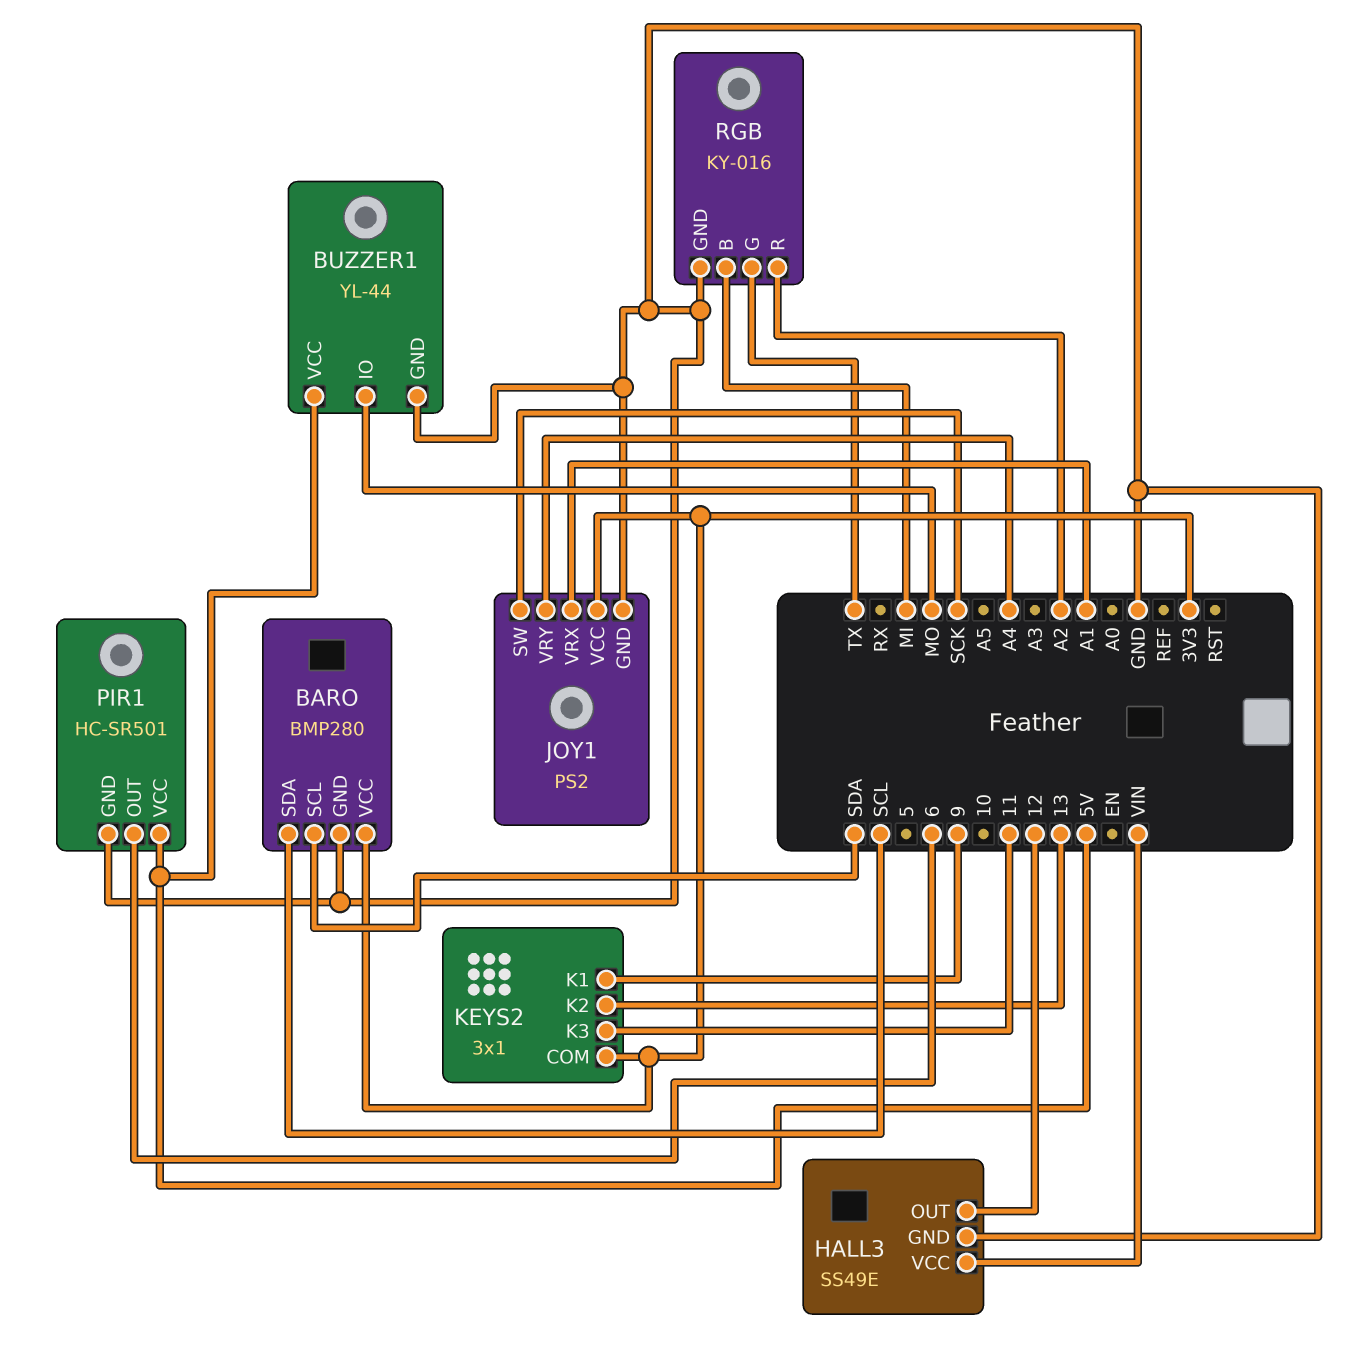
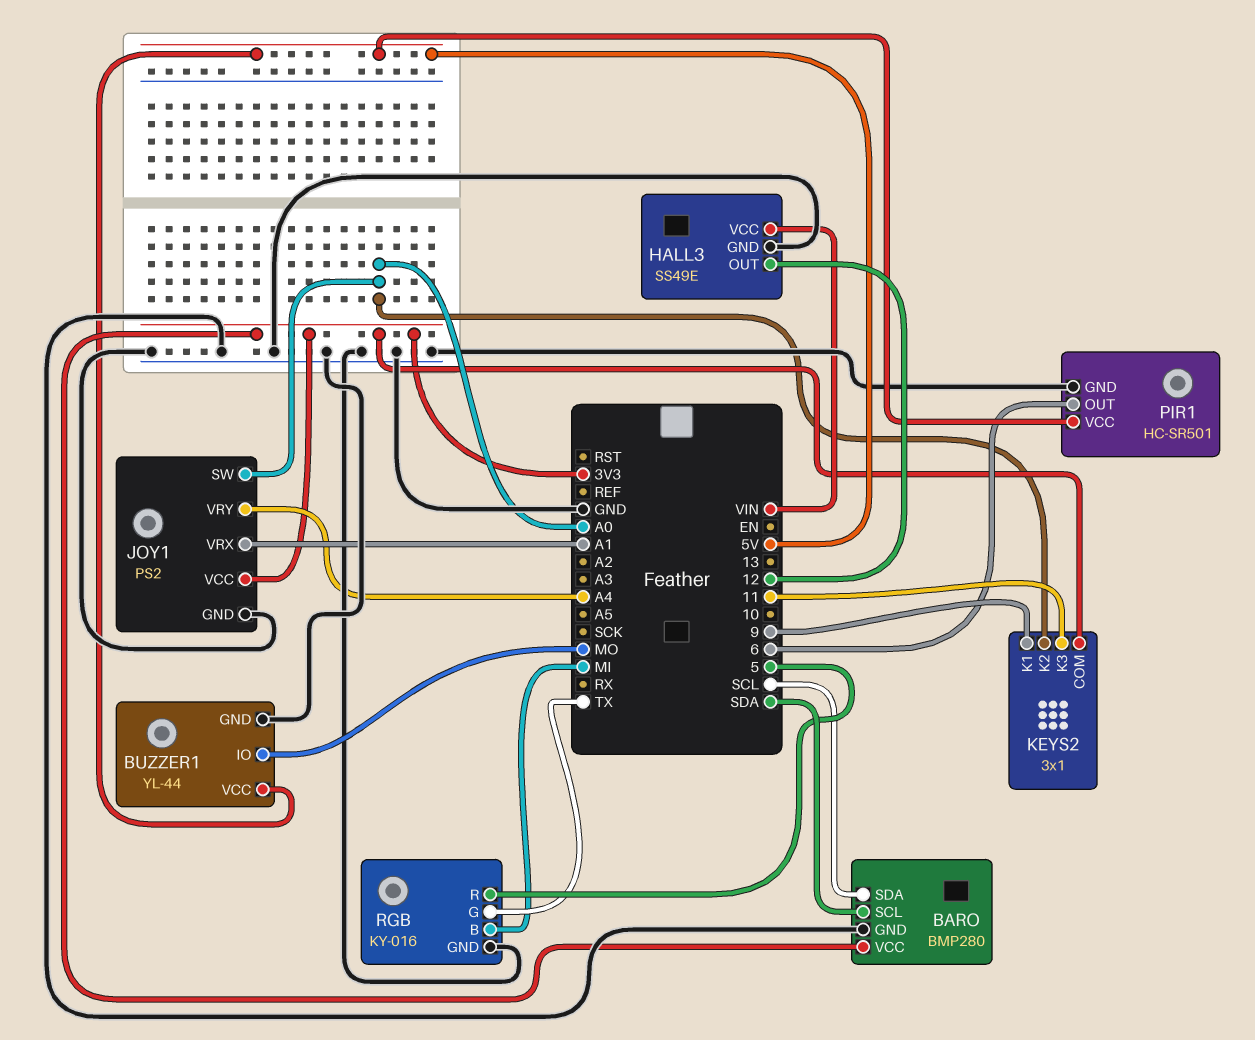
JOY1 pin SW: SCK -> A0
KEYS2 pin K2: 13 -> A0
RGB pin R: A2 -> 5

